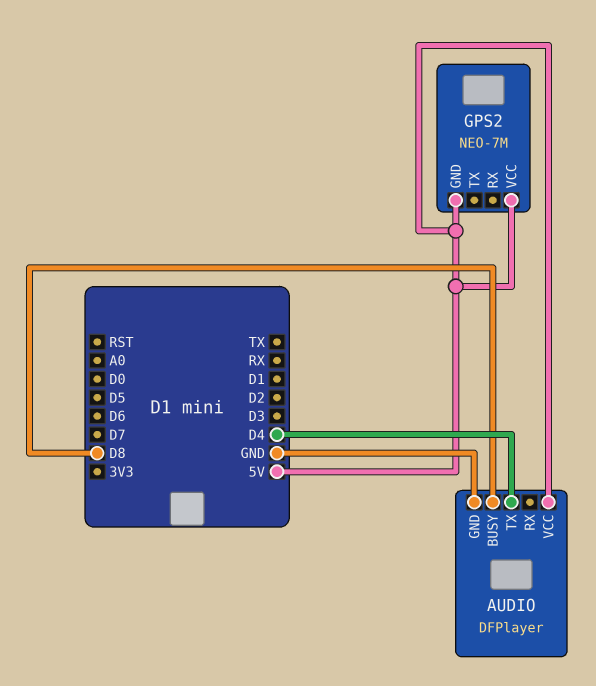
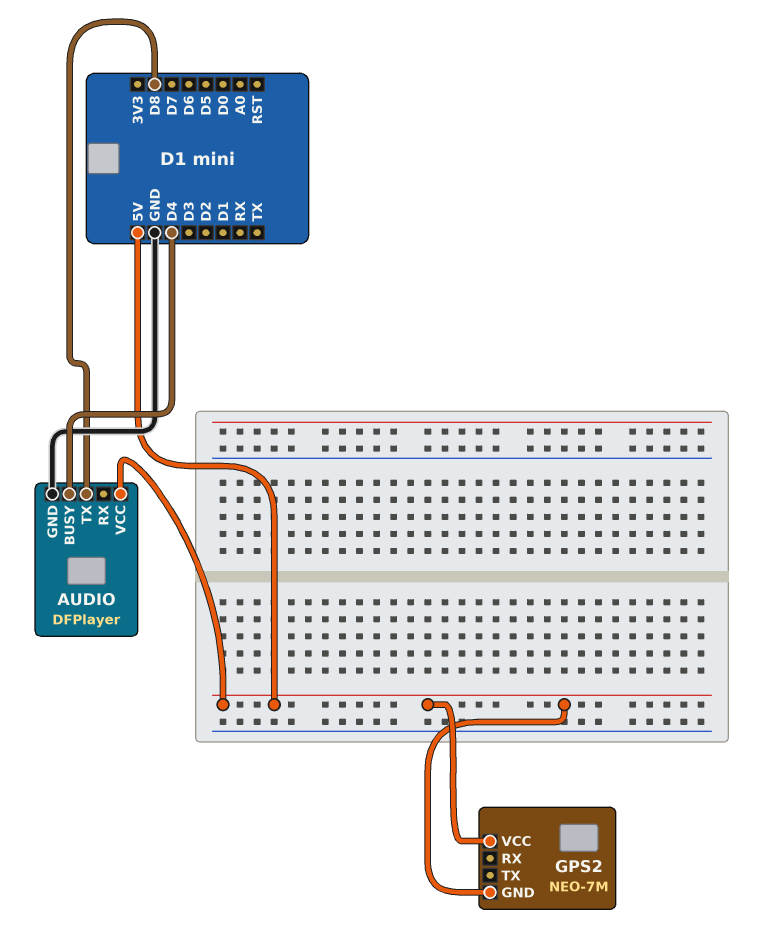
AUDIO pin BUSY: D8 -> D4
AUDIO pin TX: D4 -> D8

